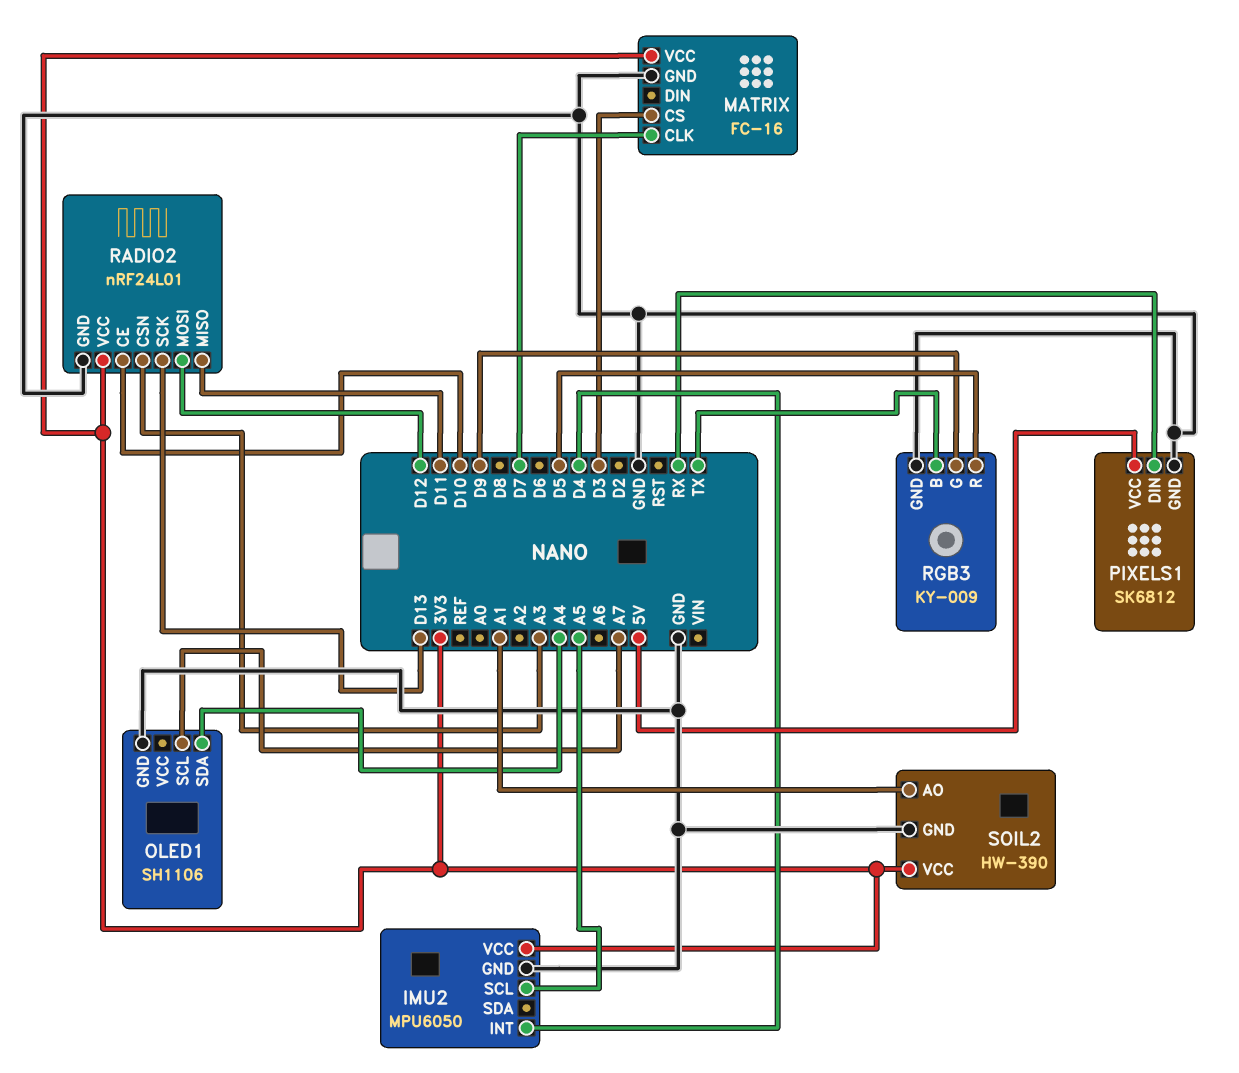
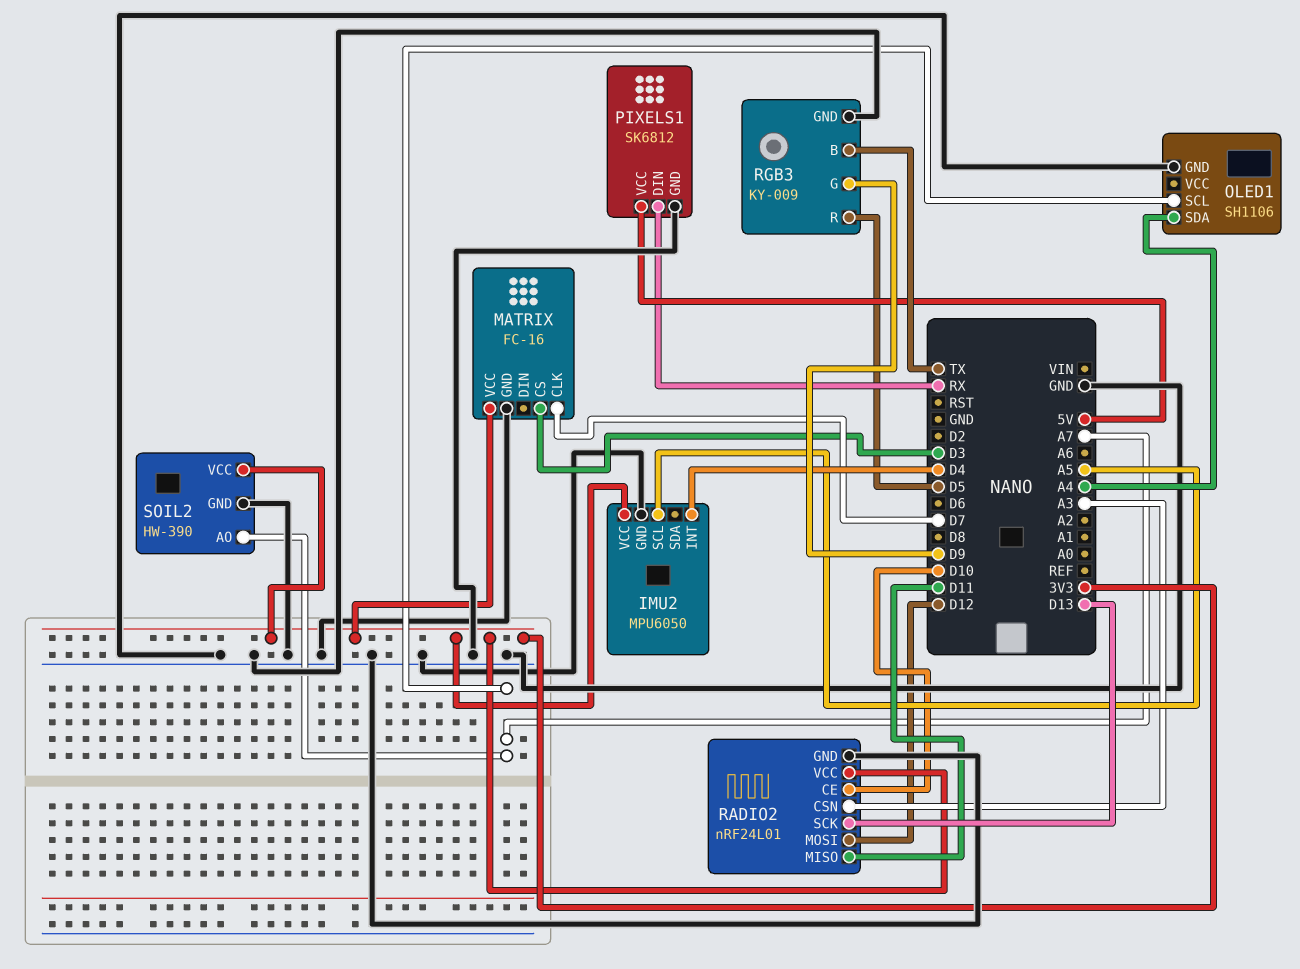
SOIL2 pin AO: A1 -> A7

